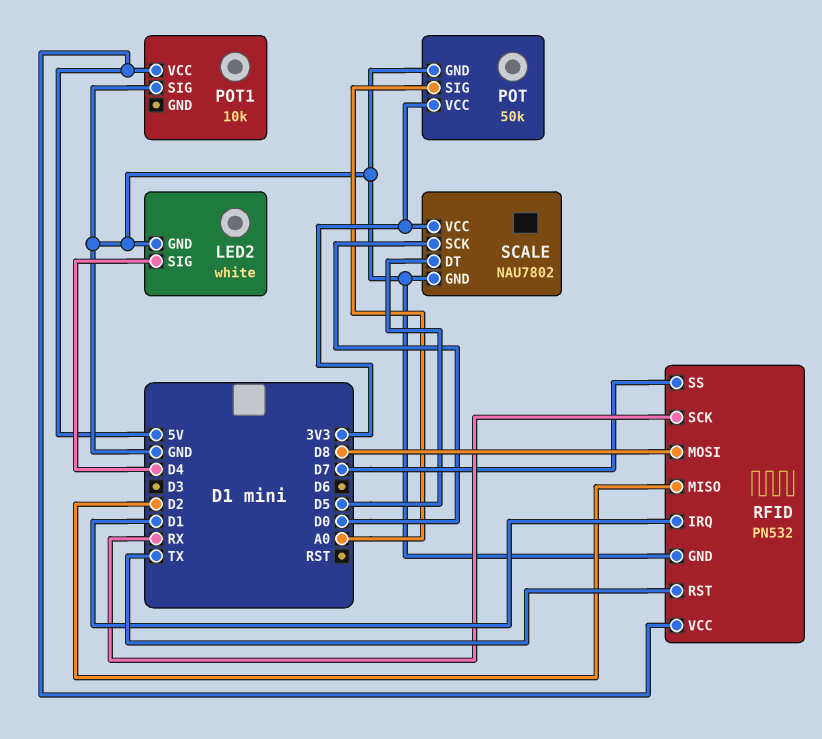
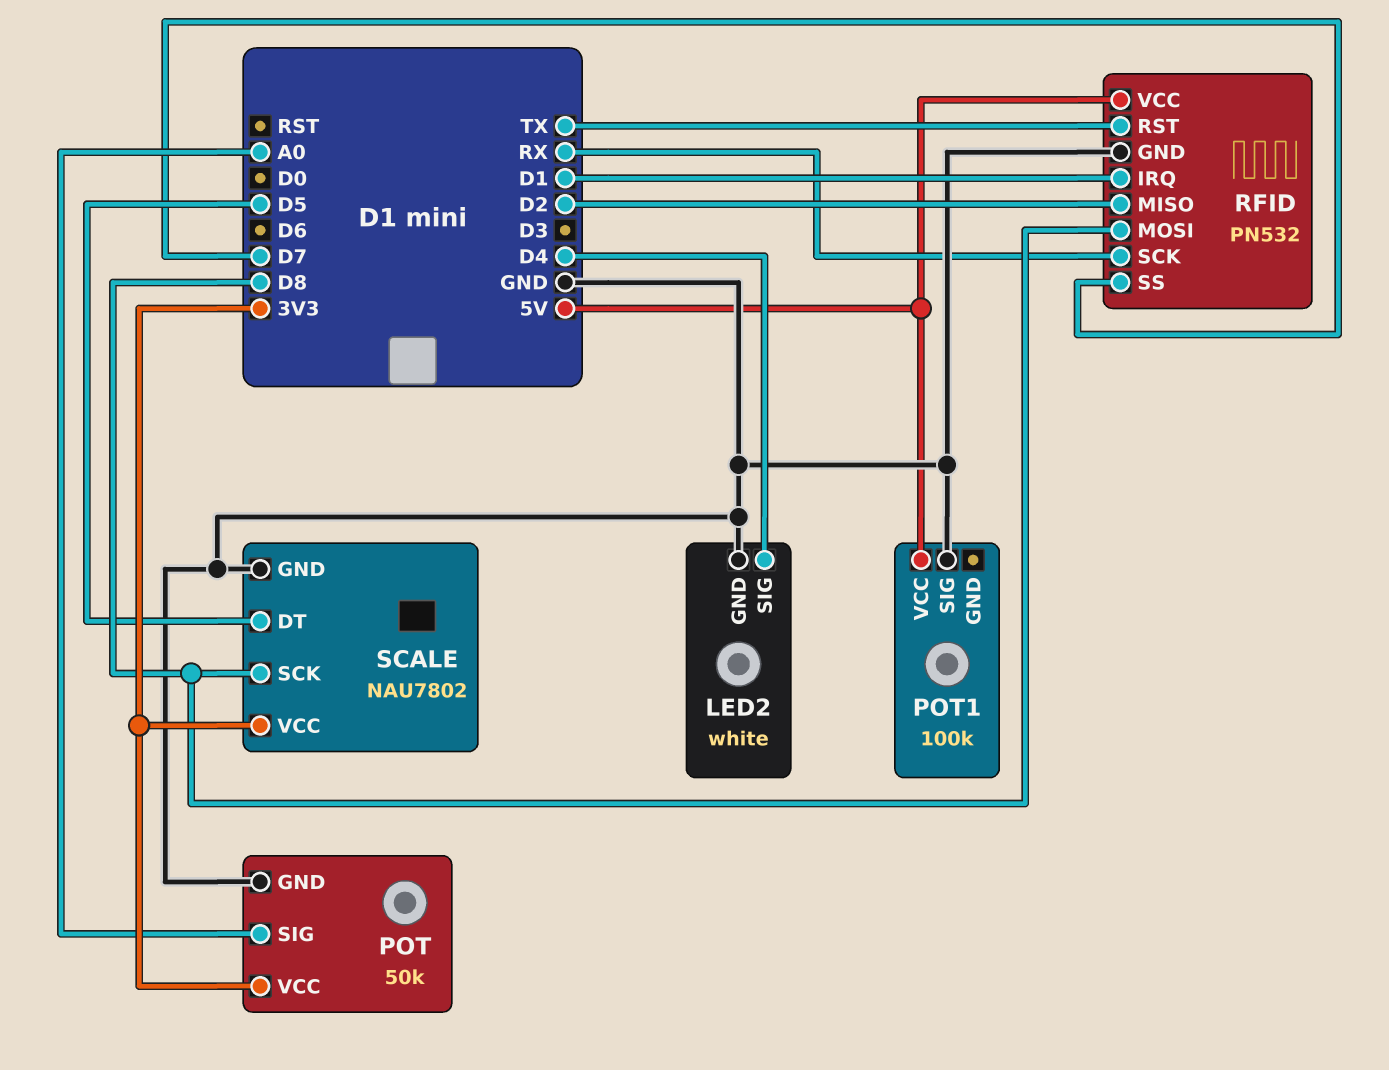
POT1: 10k -> 100k
SCALE pin SCK: D0 -> D8

